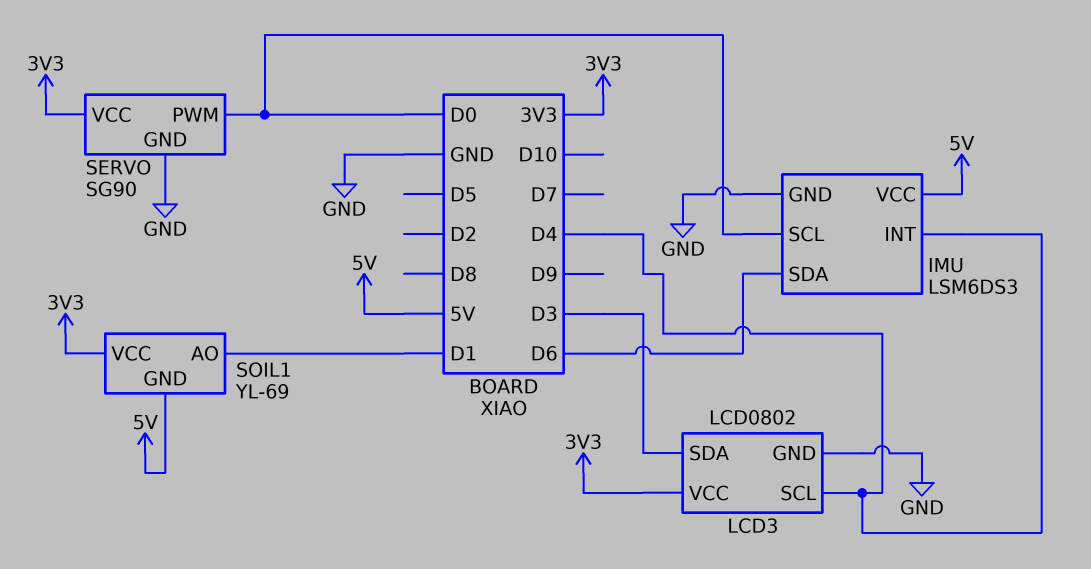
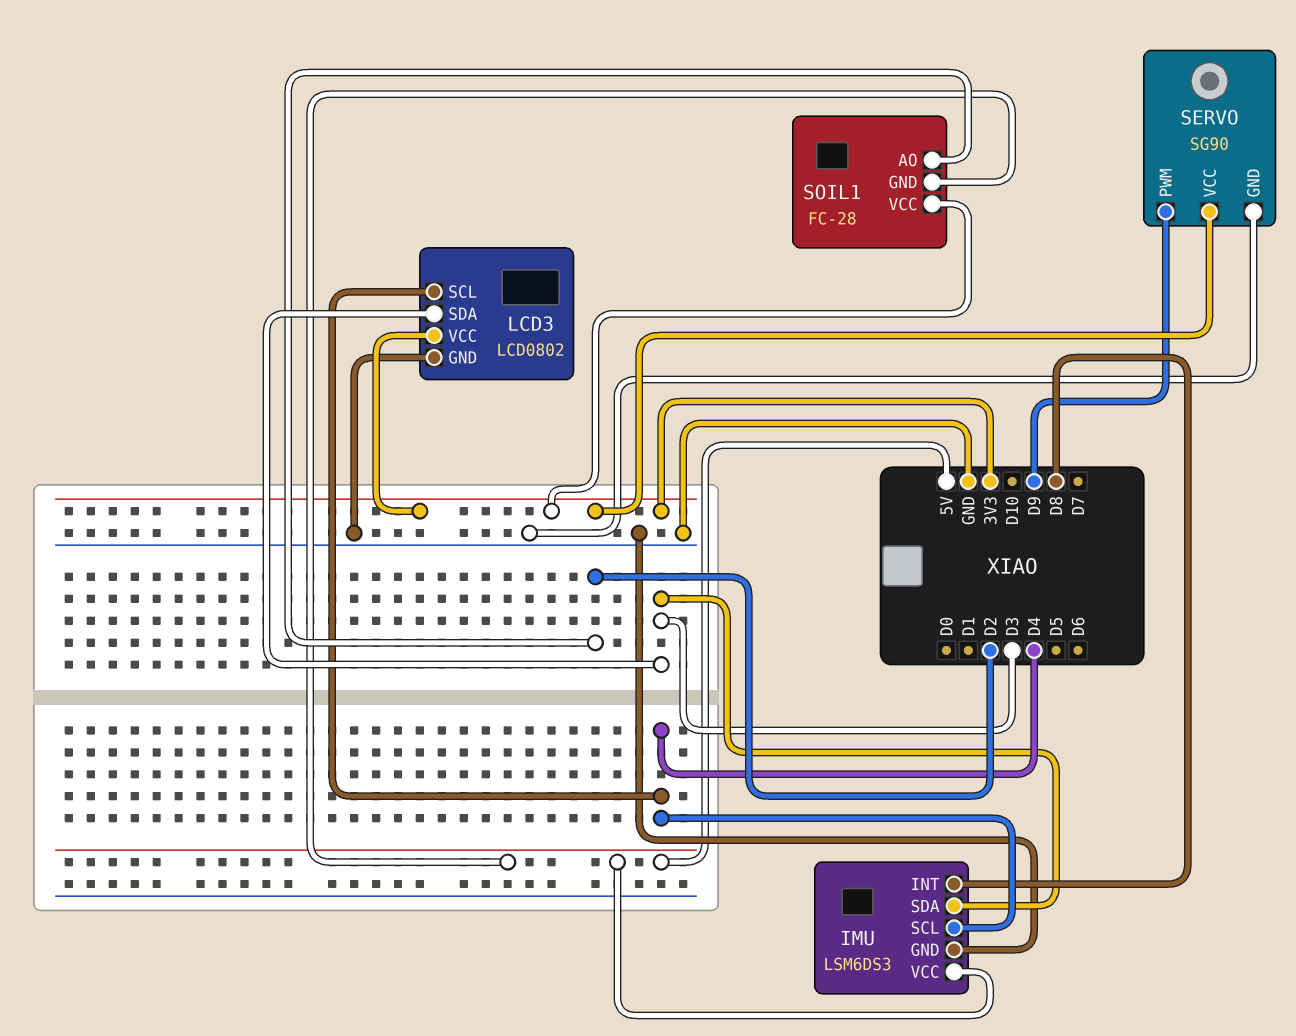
IMU pin INT: D4 -> D8
IMU pin SCL: D0 -> D4
IMU pin SDA: D6 -> D3
SERVO pin PWM: D0 -> D9
SOIL1: YL-69 -> FC-28
SOIL1 pin AO: D1 -> D2

